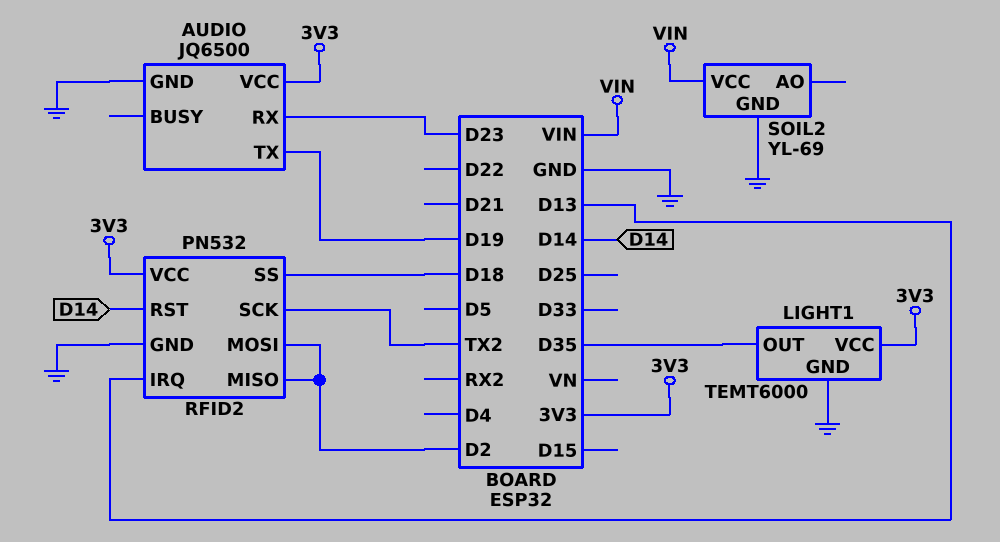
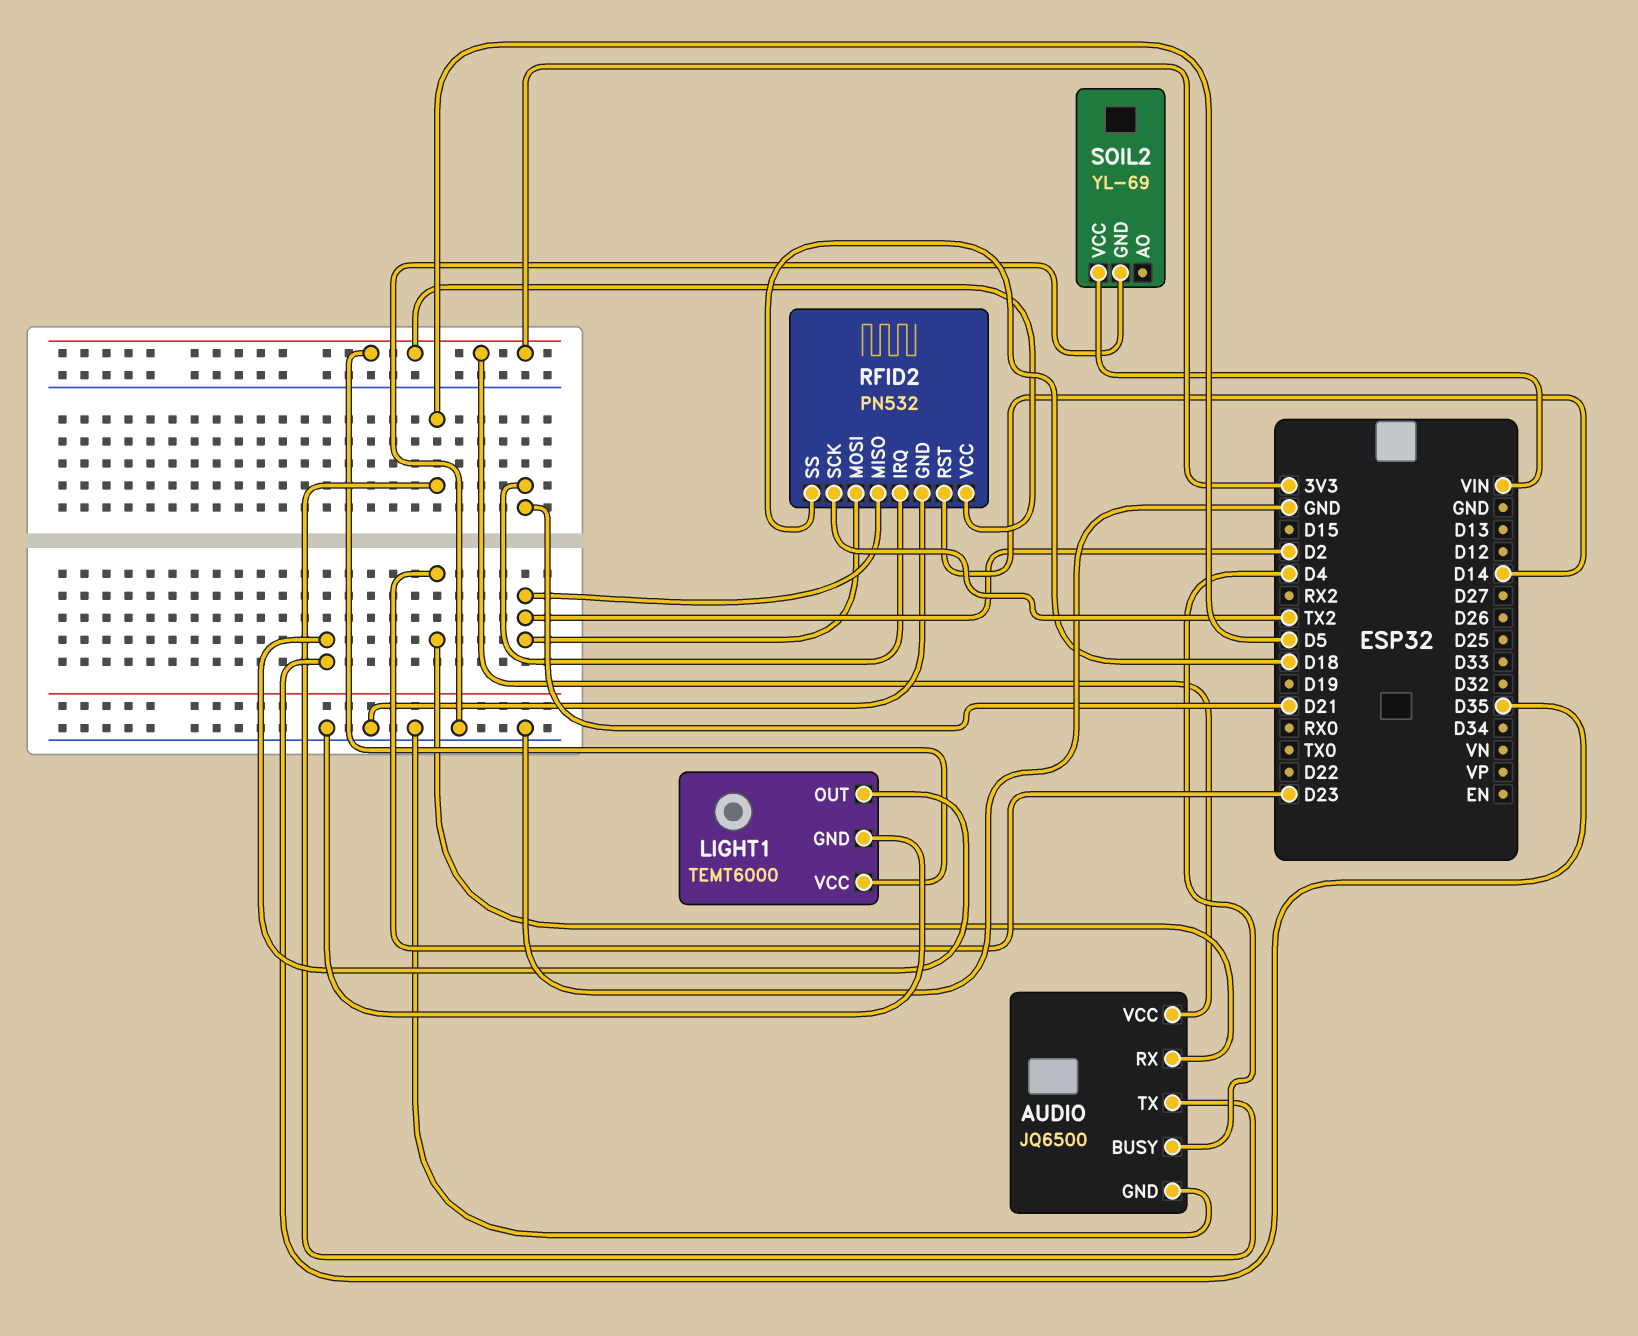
AUDIO pin BUSY: none -> D4
AUDIO pin TX: D19 -> D5
RFID2 pin IRQ: D13 -> D21

